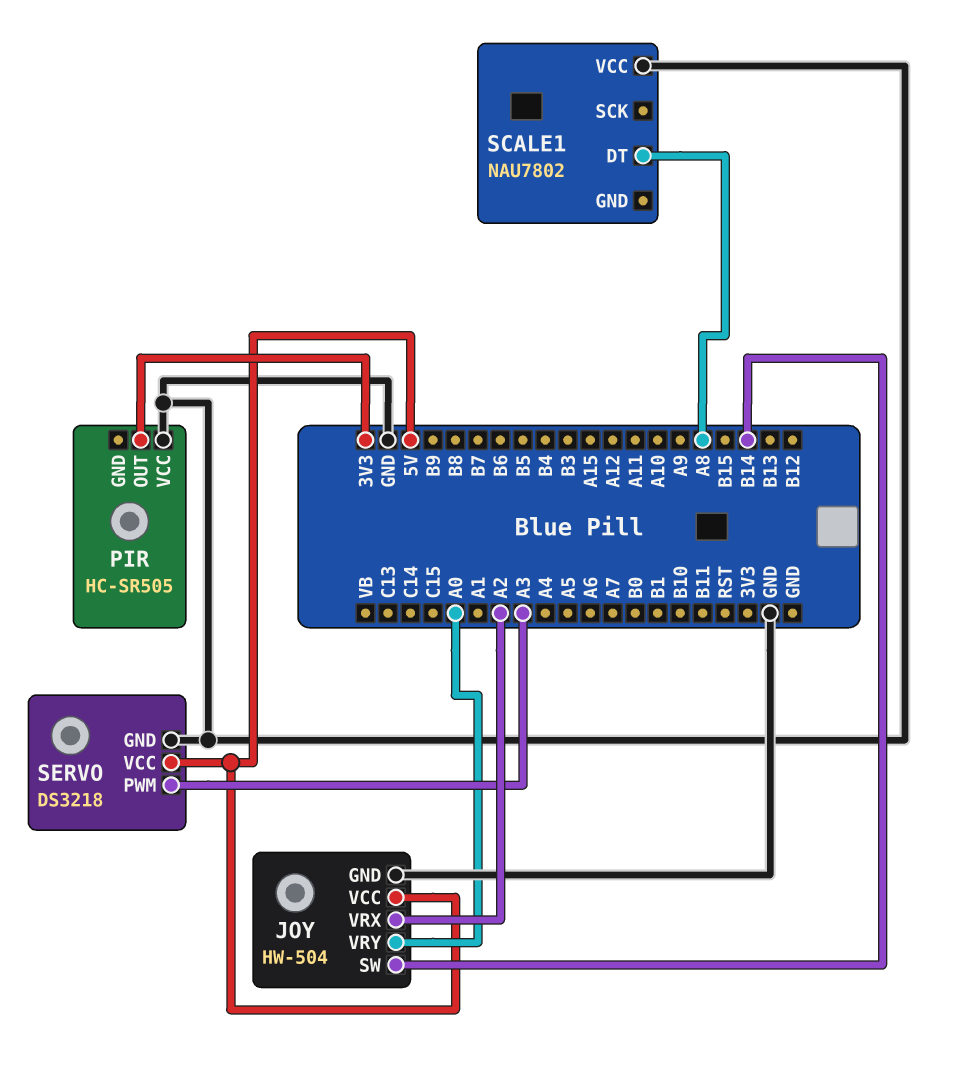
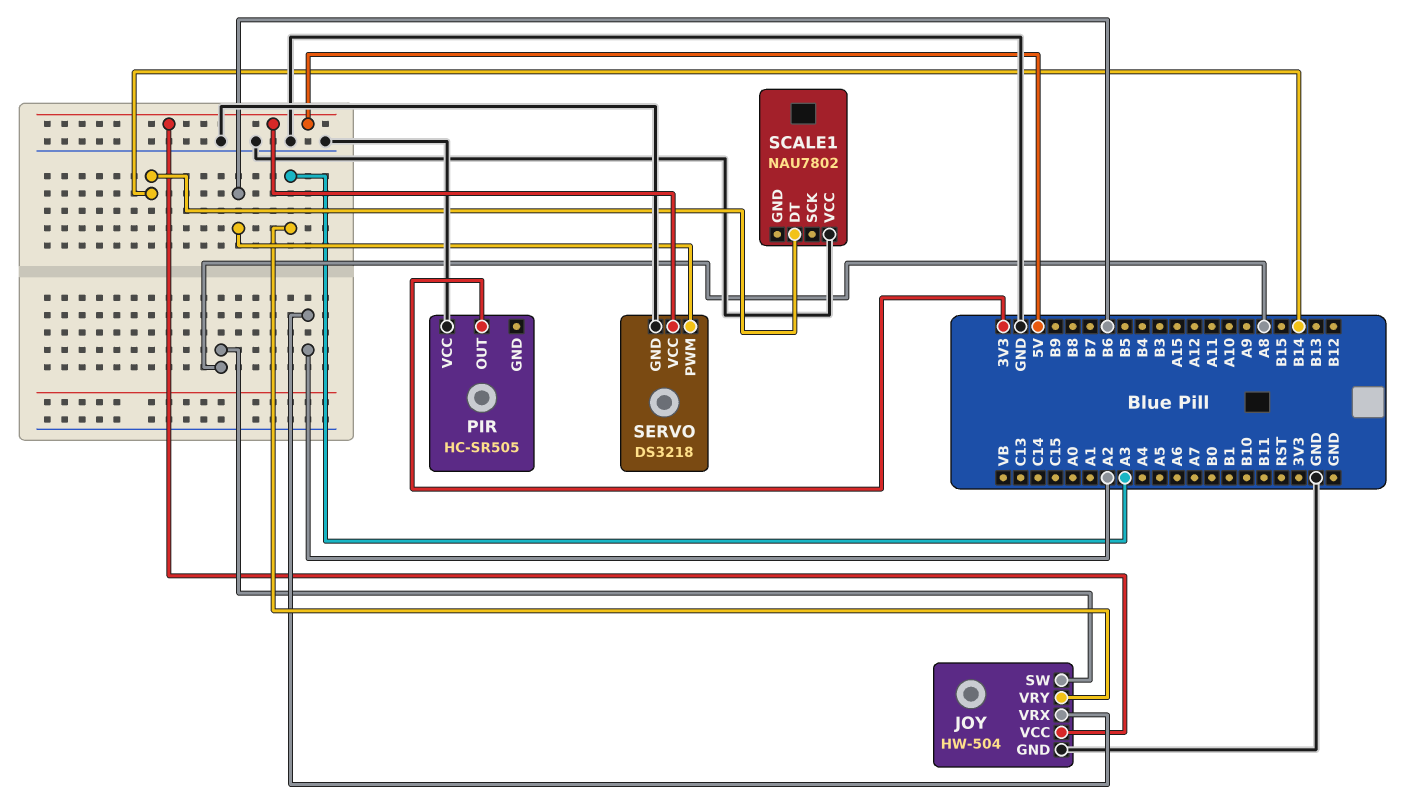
JOY pin SW: B14 -> A8
JOY pin VRY: A0 -> A3
SCALE1 pin DT: A8 -> B14
SERVO pin PWM: A3 -> B6

